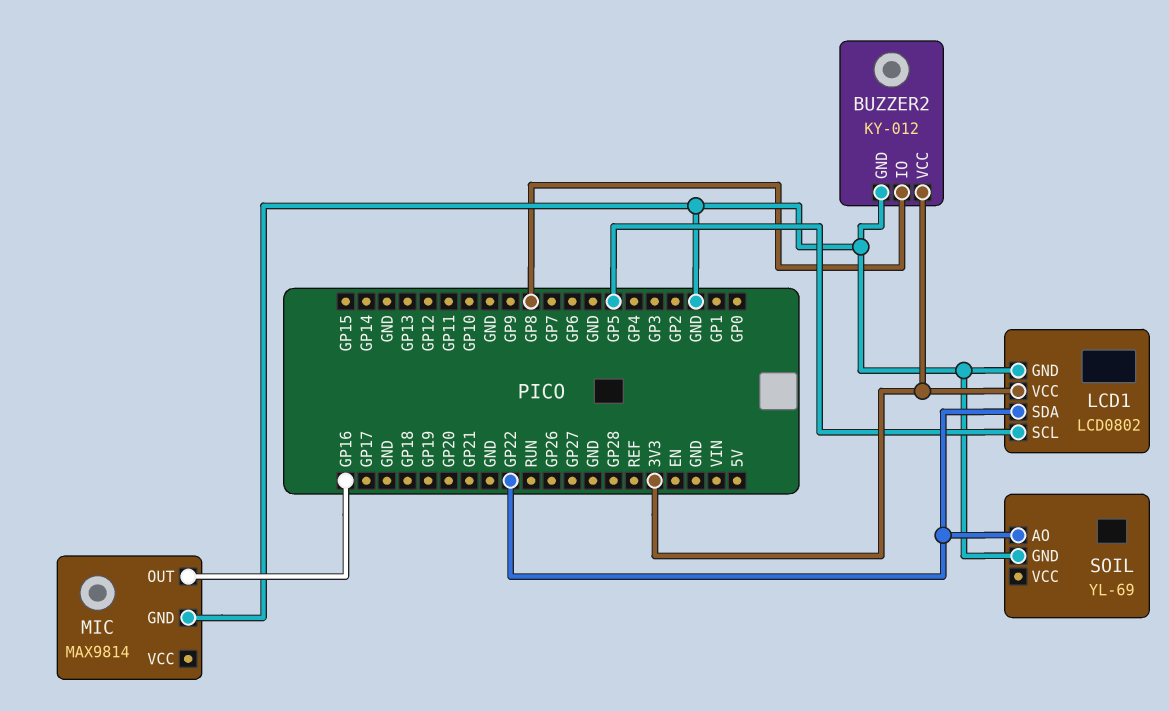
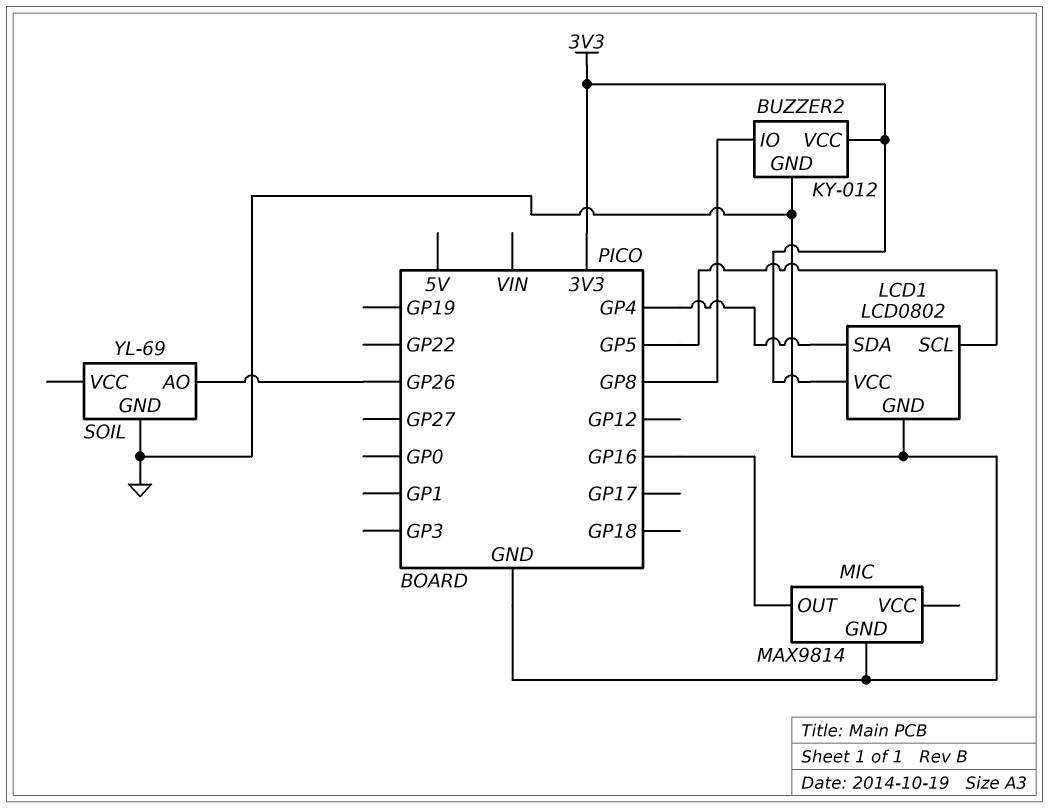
LCD1 pin SDA: GP22 -> GP4
SOIL pin AO: GP22 -> GP26

